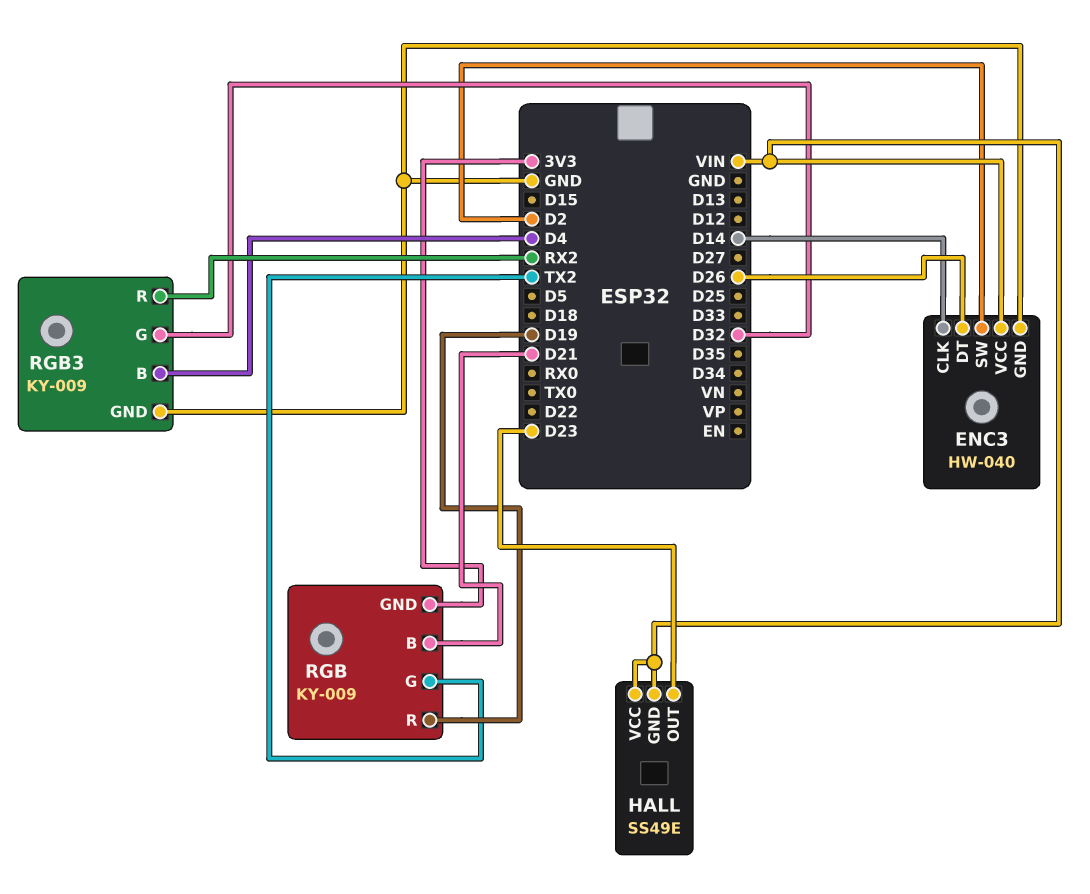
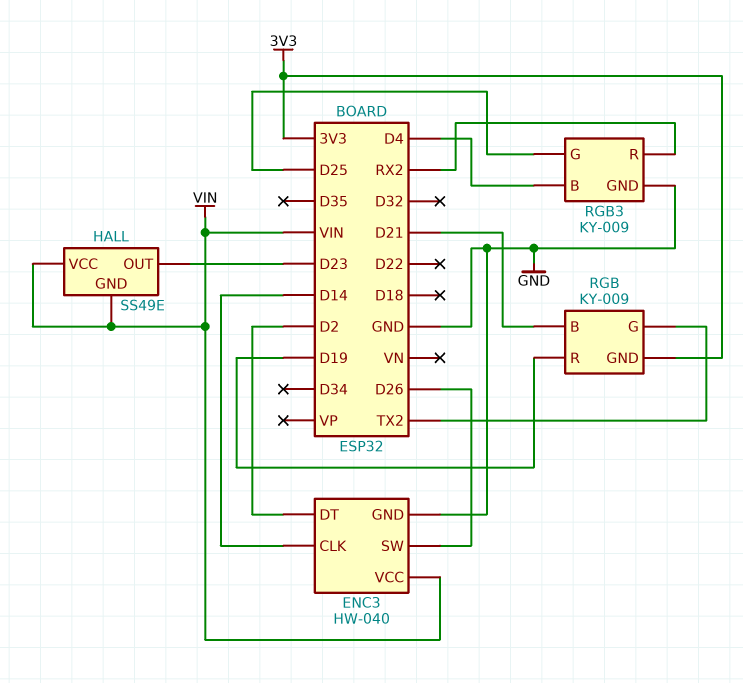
ENC3 pin DT: D26 -> D2
ENC3 pin SW: D2 -> D26
RGB3 pin G: D32 -> D25

